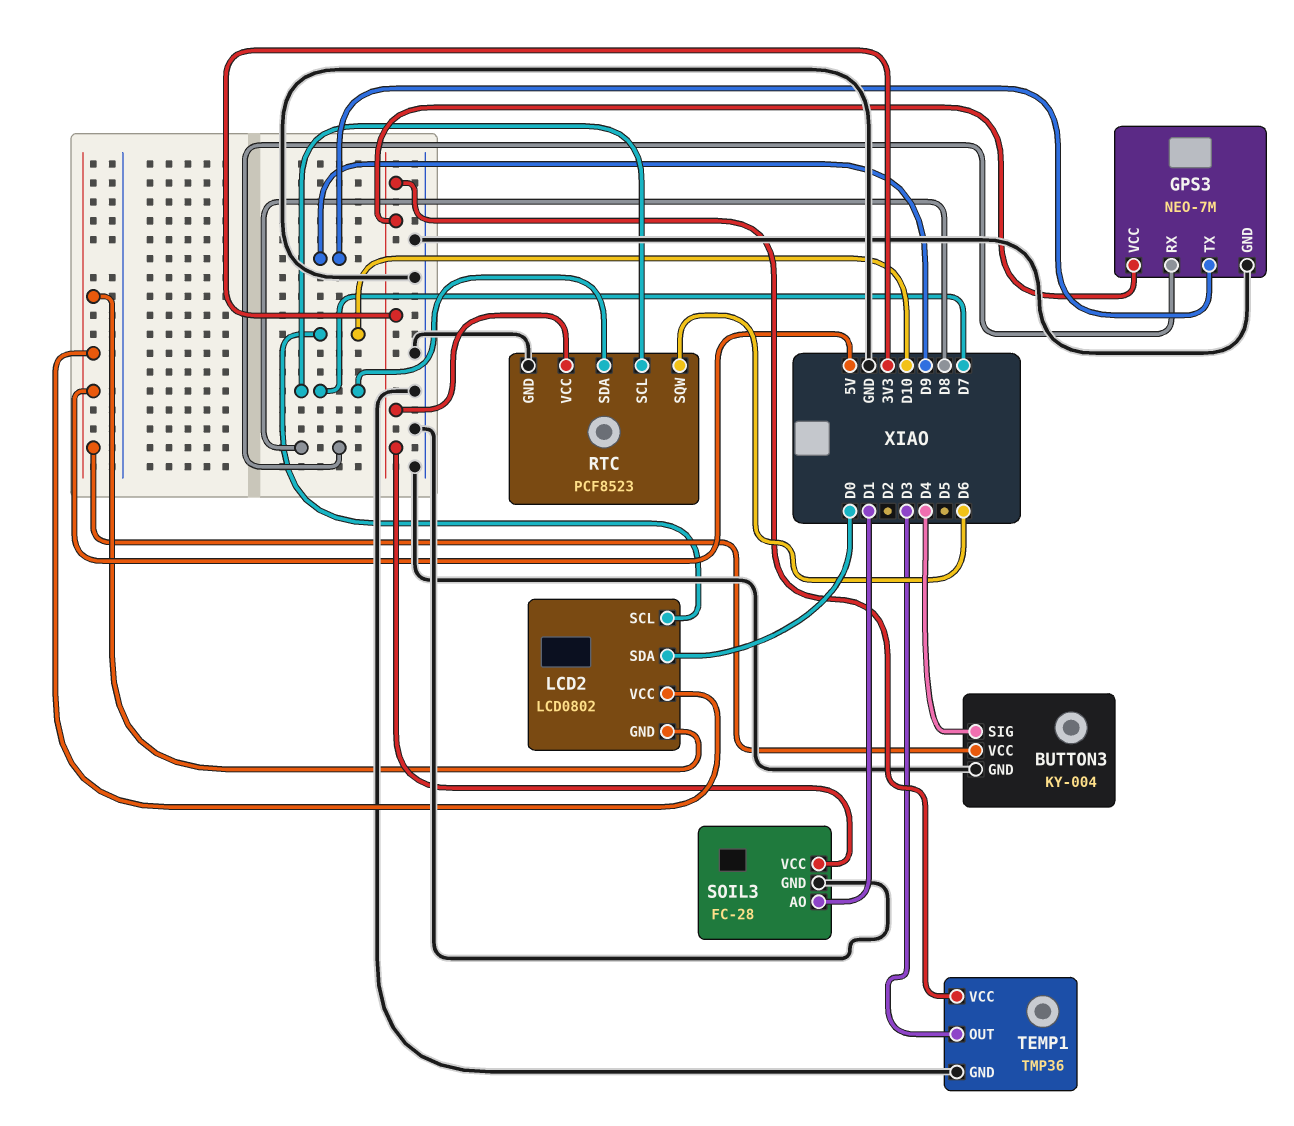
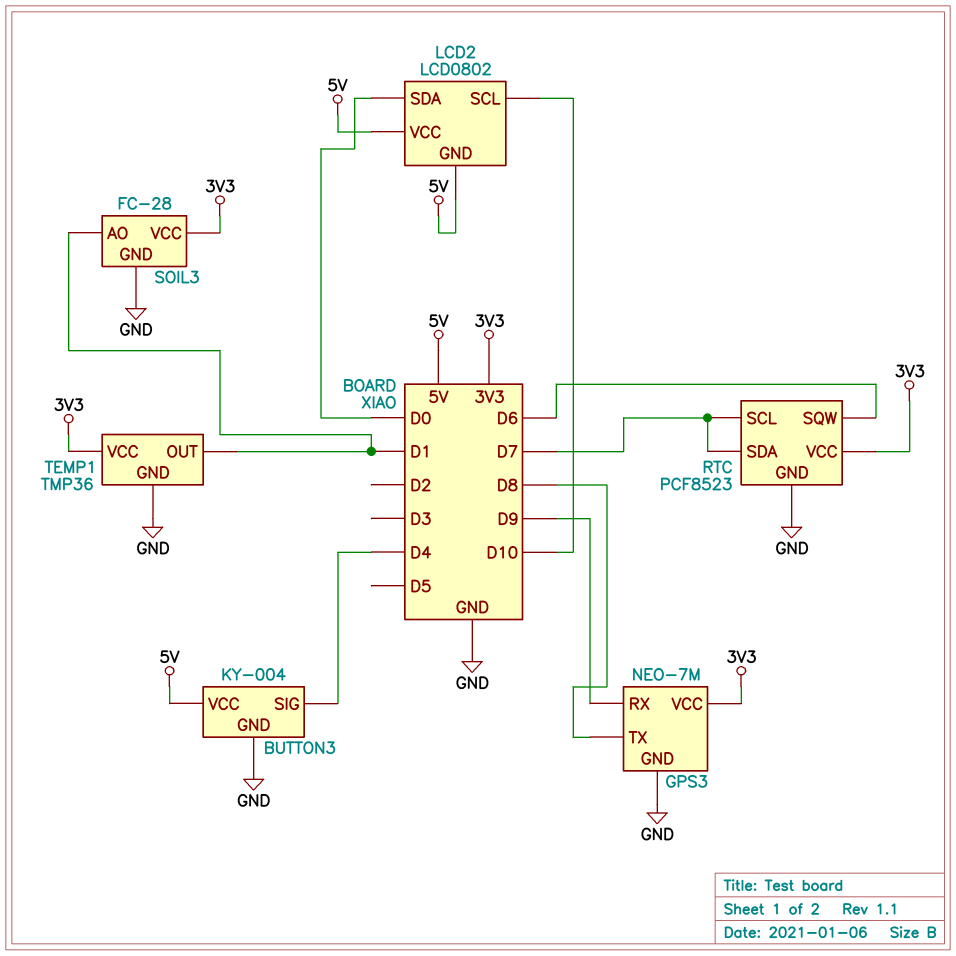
GPS3 pin RX: D8 -> D9
GPS3 pin TX: D9 -> D8
TEMP1 pin OUT: D3 -> D1

